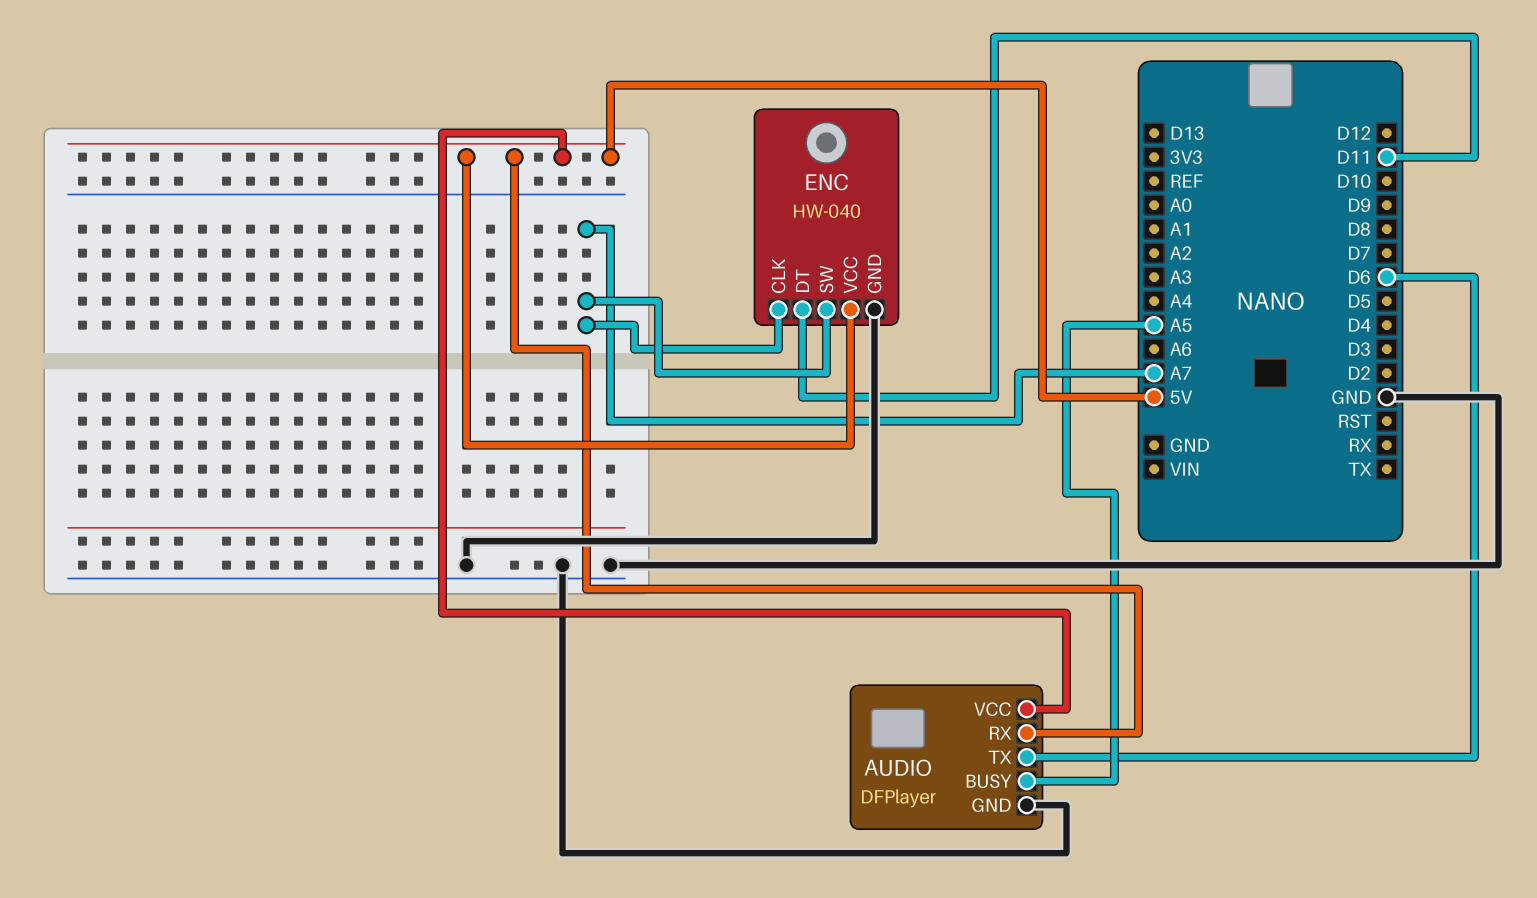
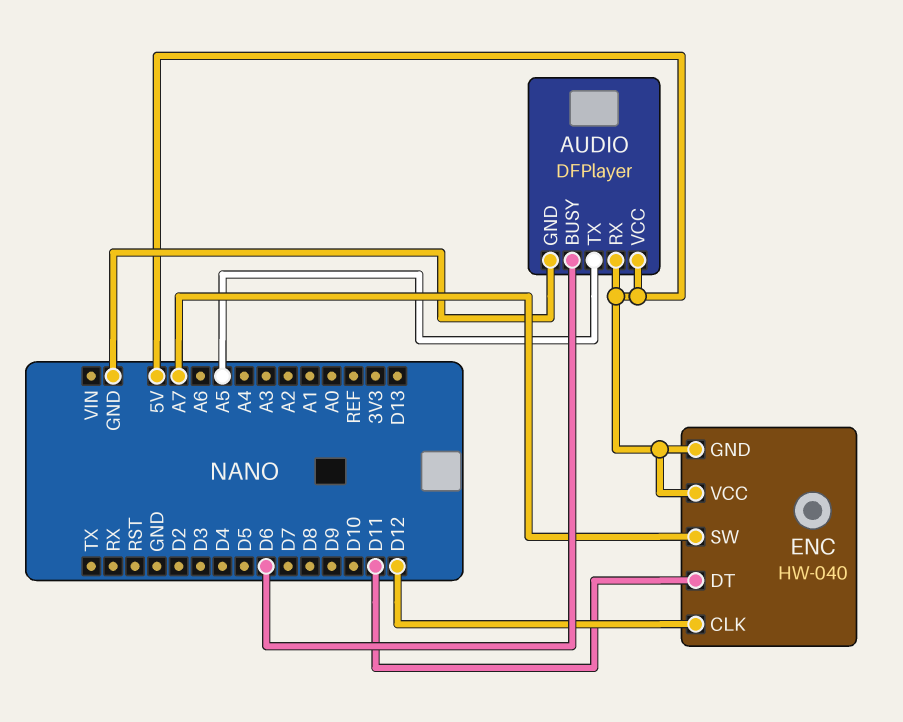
AUDIO pin BUSY: A5 -> D6
AUDIO pin TX: D6 -> A5
ENC pin CLK: A7 -> D12
ENC pin GND: GND -> 5V

